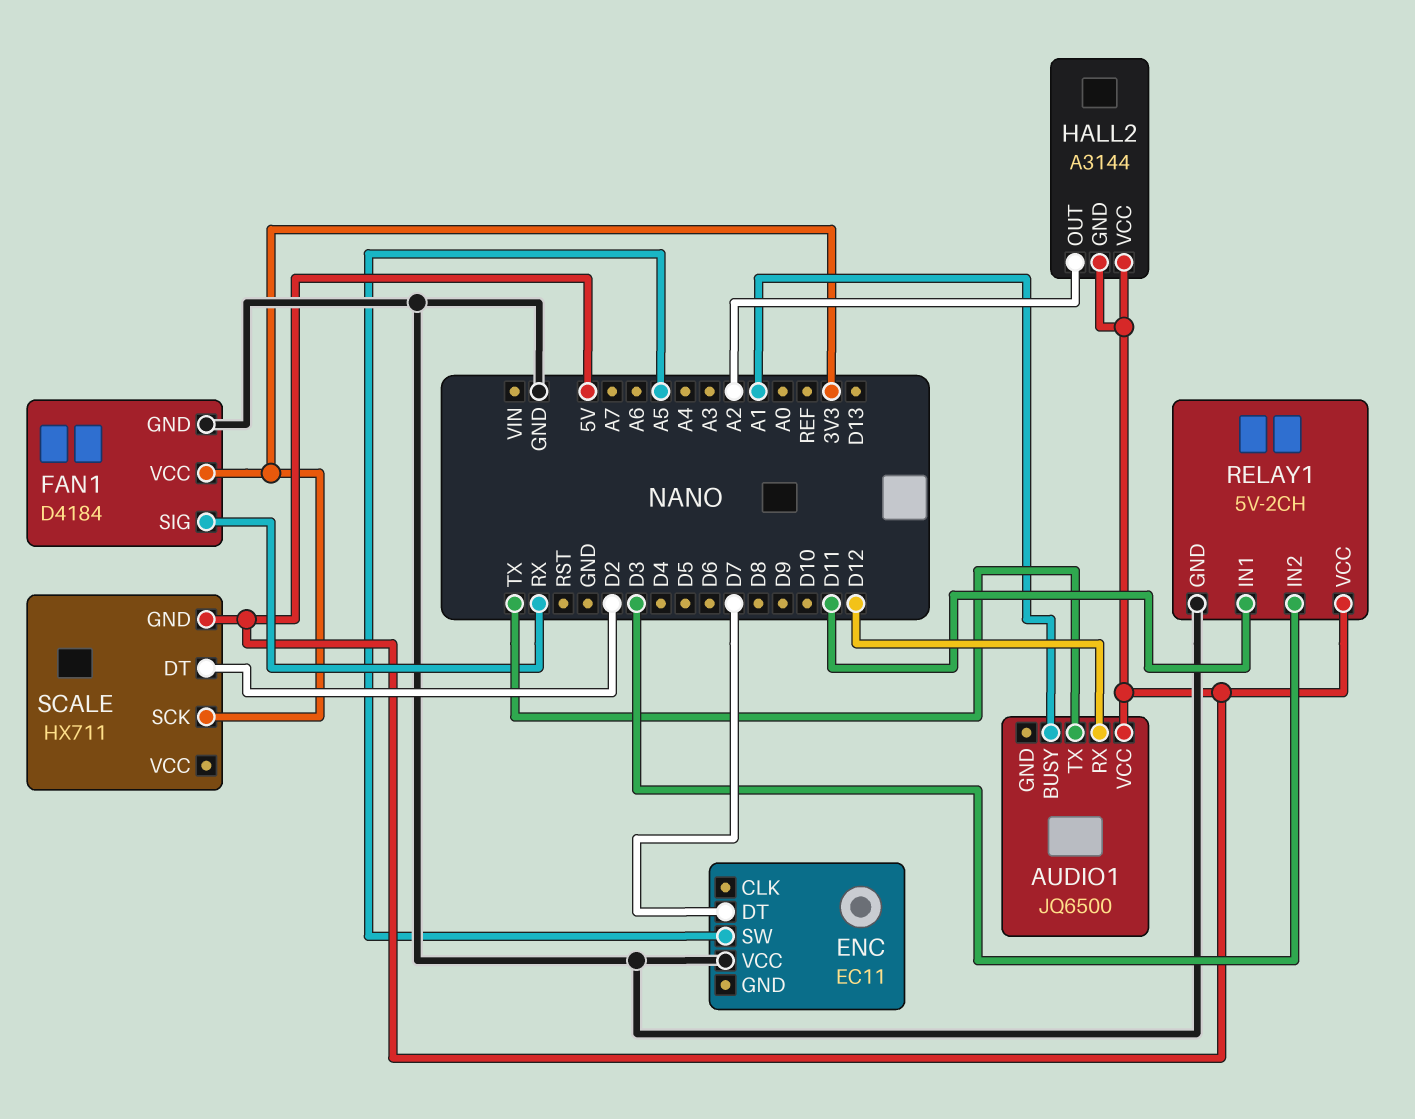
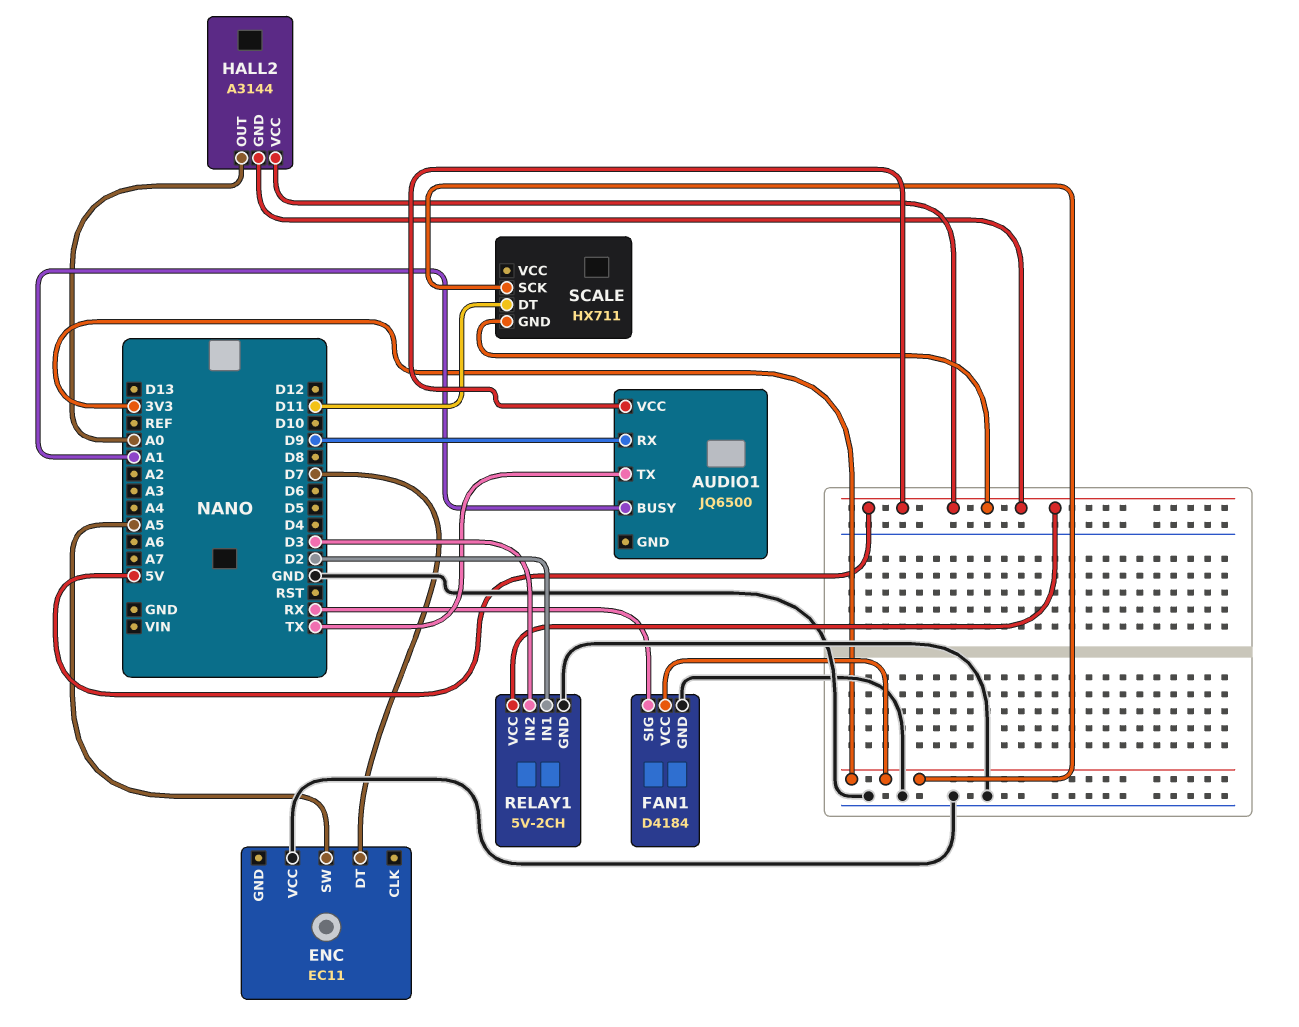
AUDIO1 pin RX: D12 -> D9
HALL2 pin OUT: A2 -> A0
RELAY1 pin IN1: D11 -> D2
SCALE pin DT: D2 -> D11

